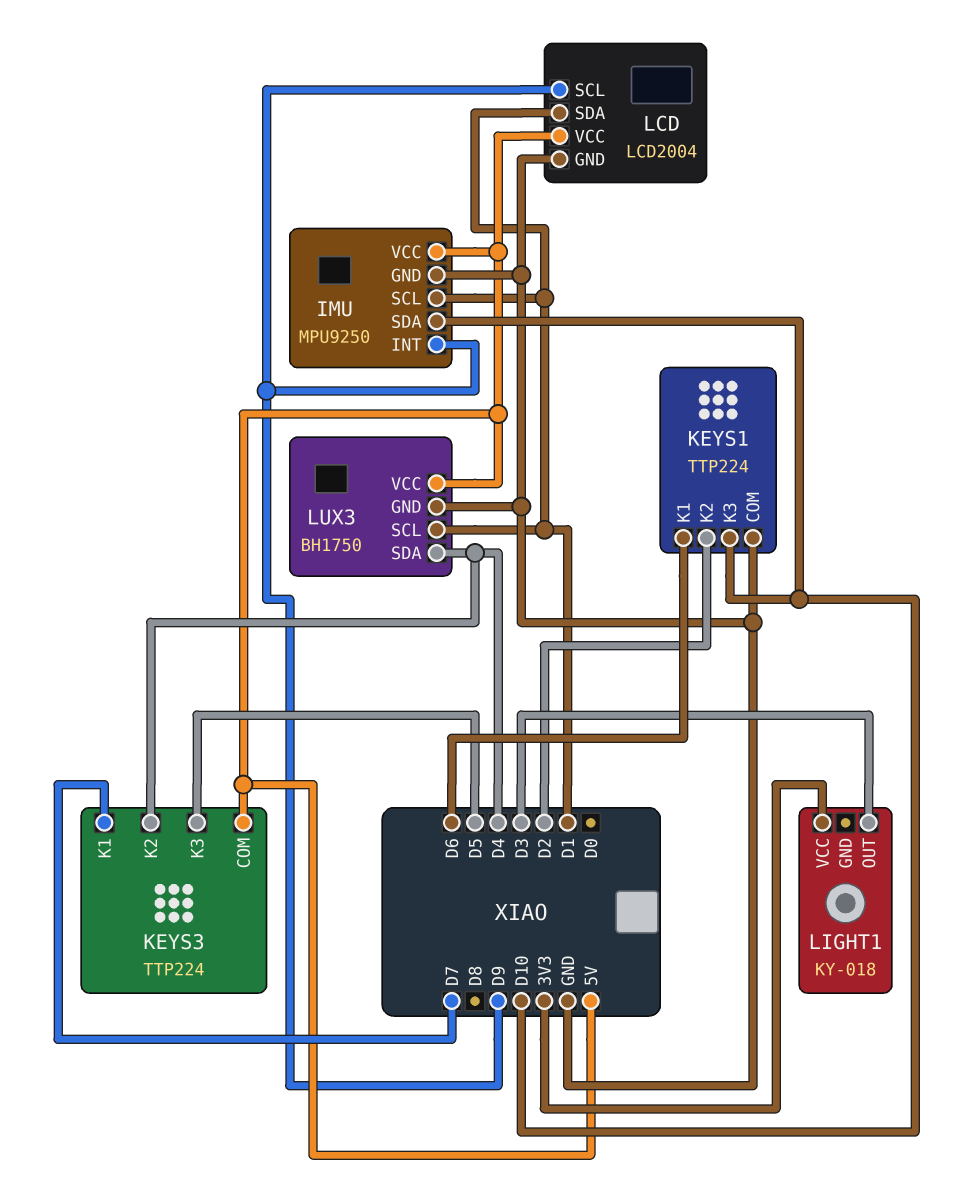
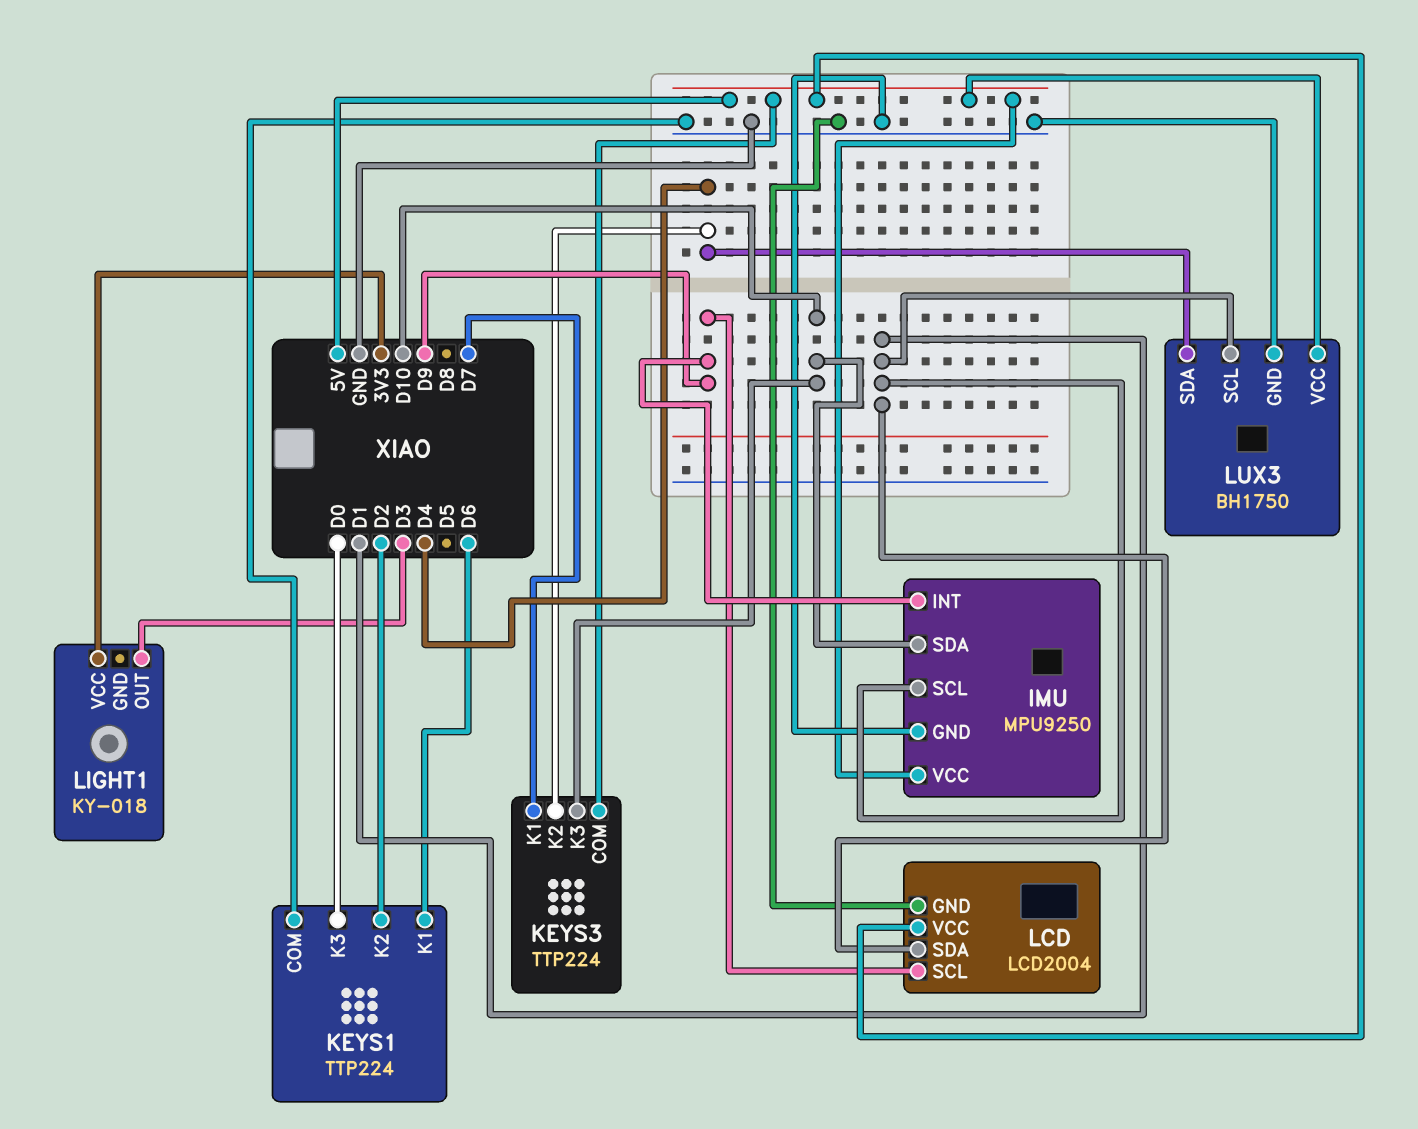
KEYS1 pin K3: D10 -> D0
KEYS3 pin K3: D5 -> D10

